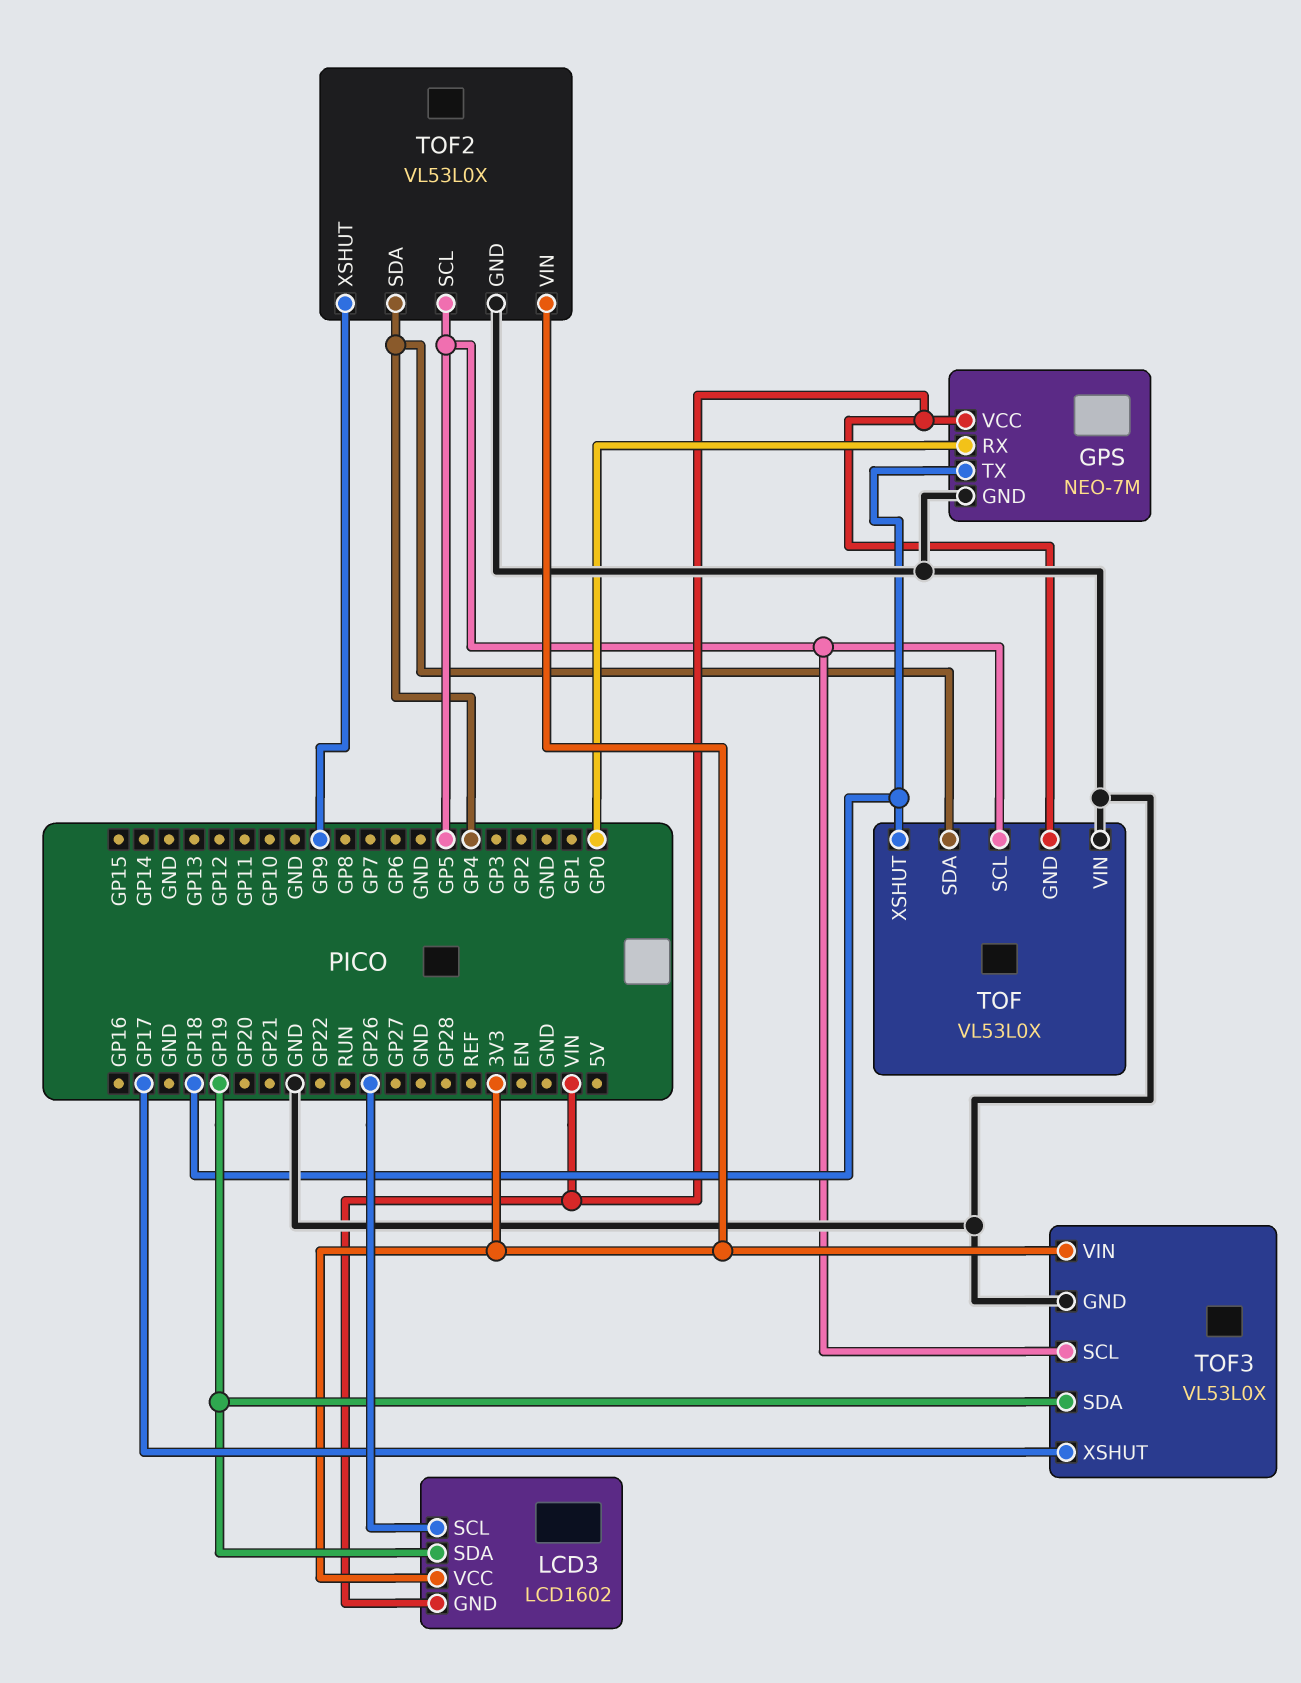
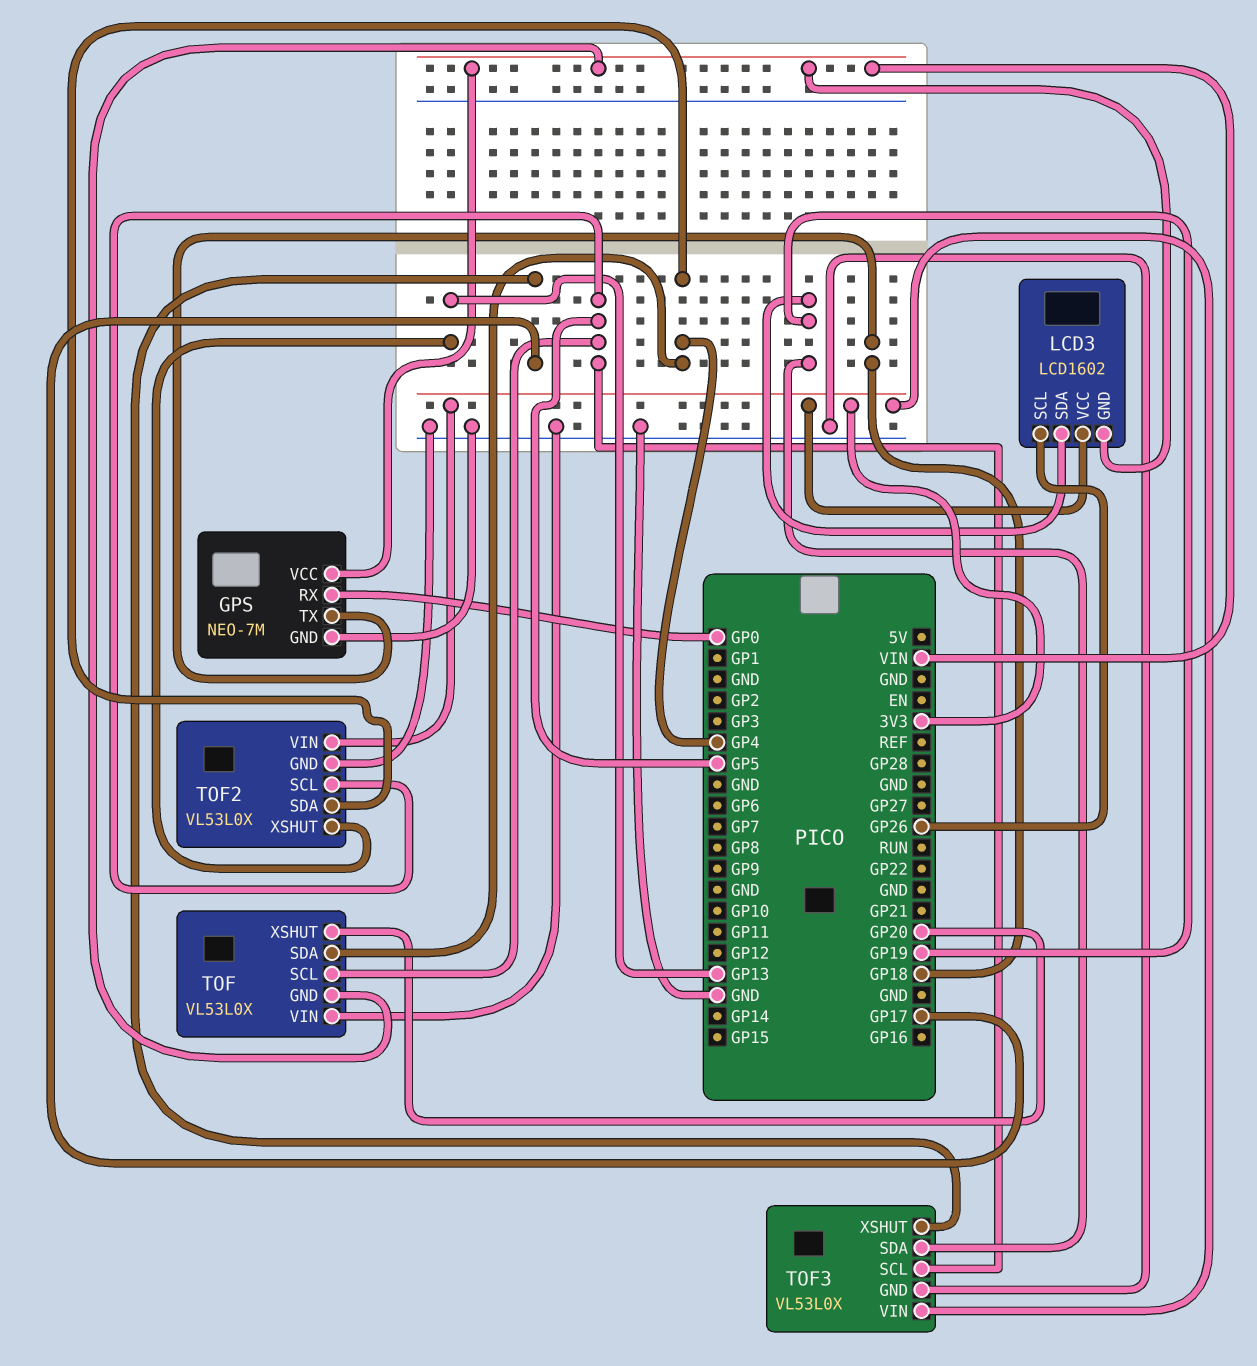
TOF pin XSHUT: GP18 -> GP20
TOF2 pin XSHUT: GP9 -> GP13

